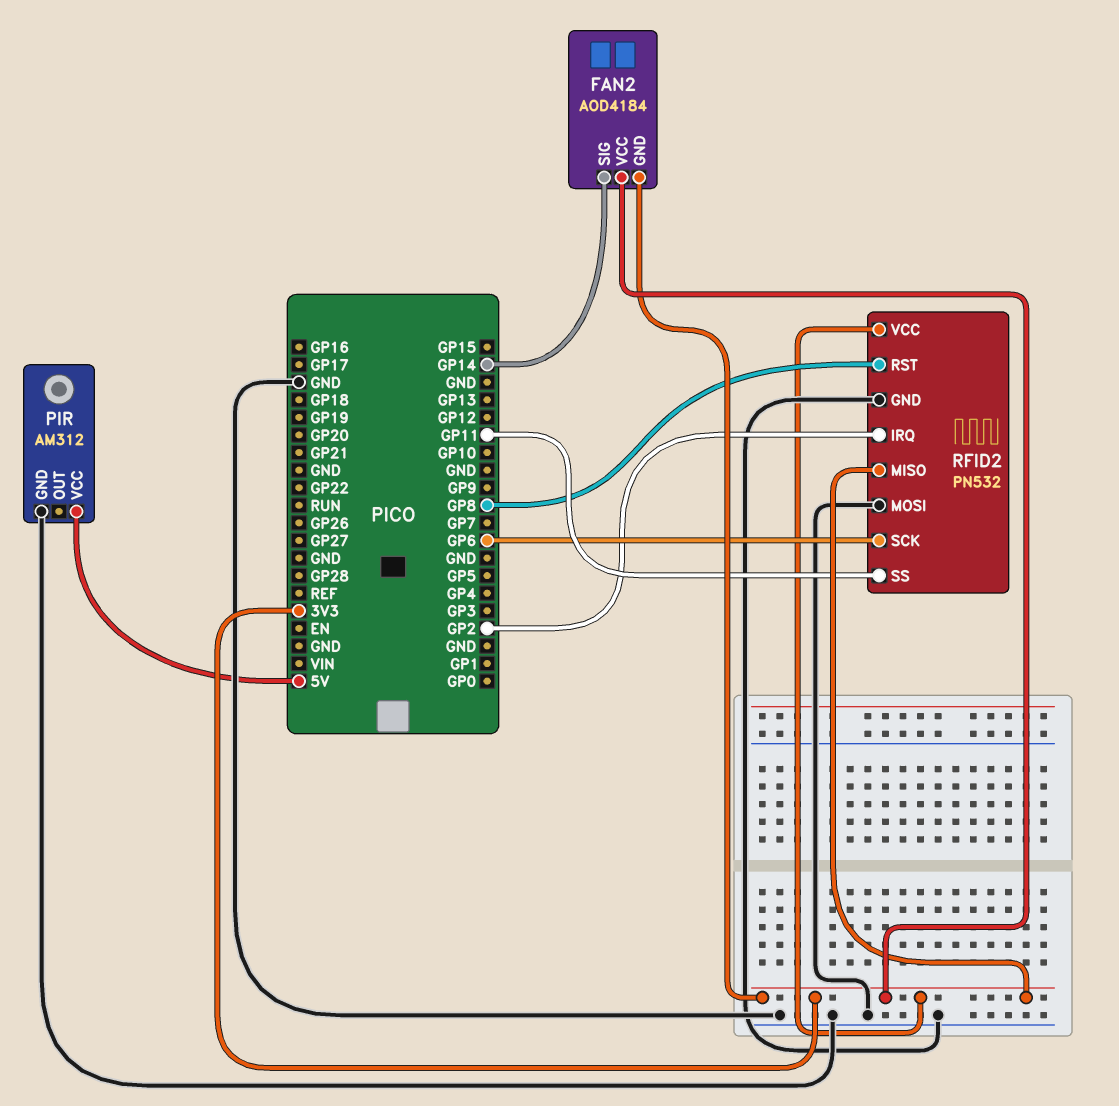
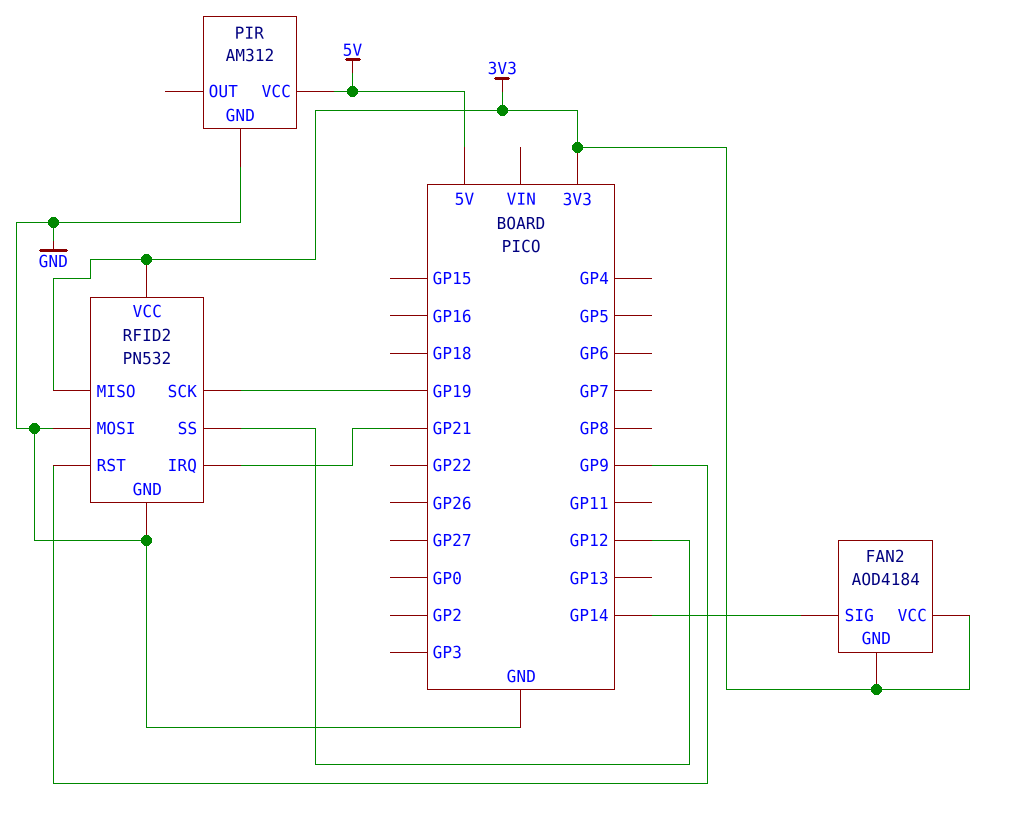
RFID2 pin IRQ: GP2 -> GP21
RFID2 pin RST: GP8 -> GP9
RFID2 pin SCK: GP6 -> GP19
RFID2 pin SS: GP11 -> GP12

